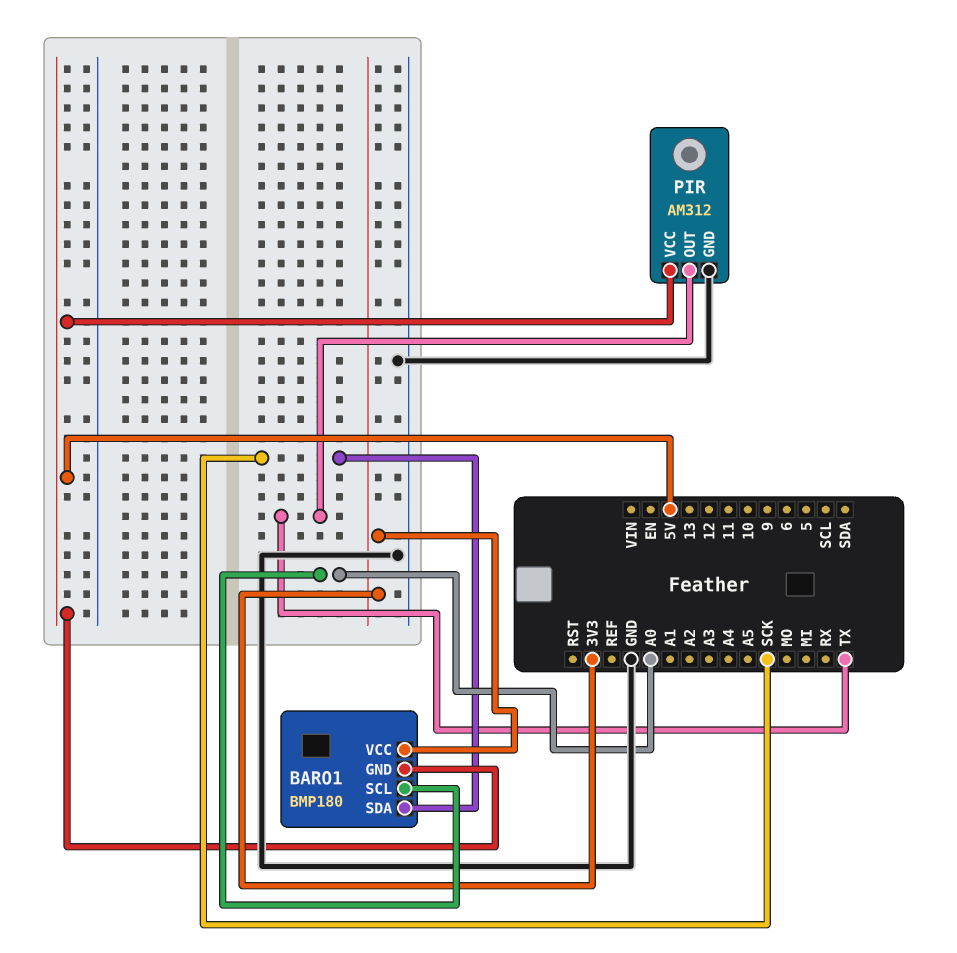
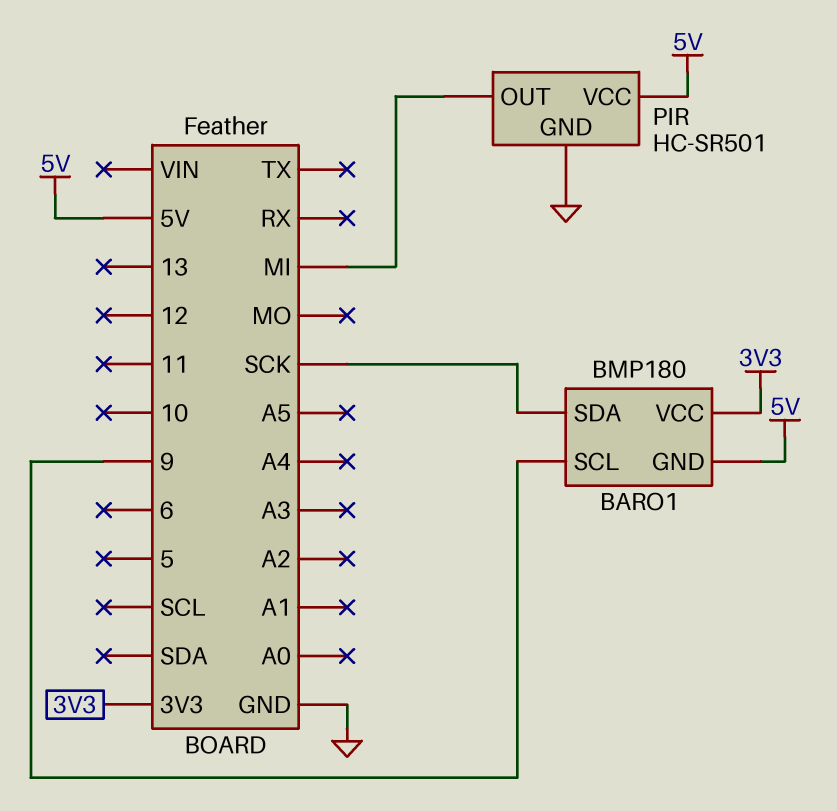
BARO1 pin SCL: A0 -> 9
PIR: AM312 -> HC-SR501
PIR pin OUT: TX -> MI

